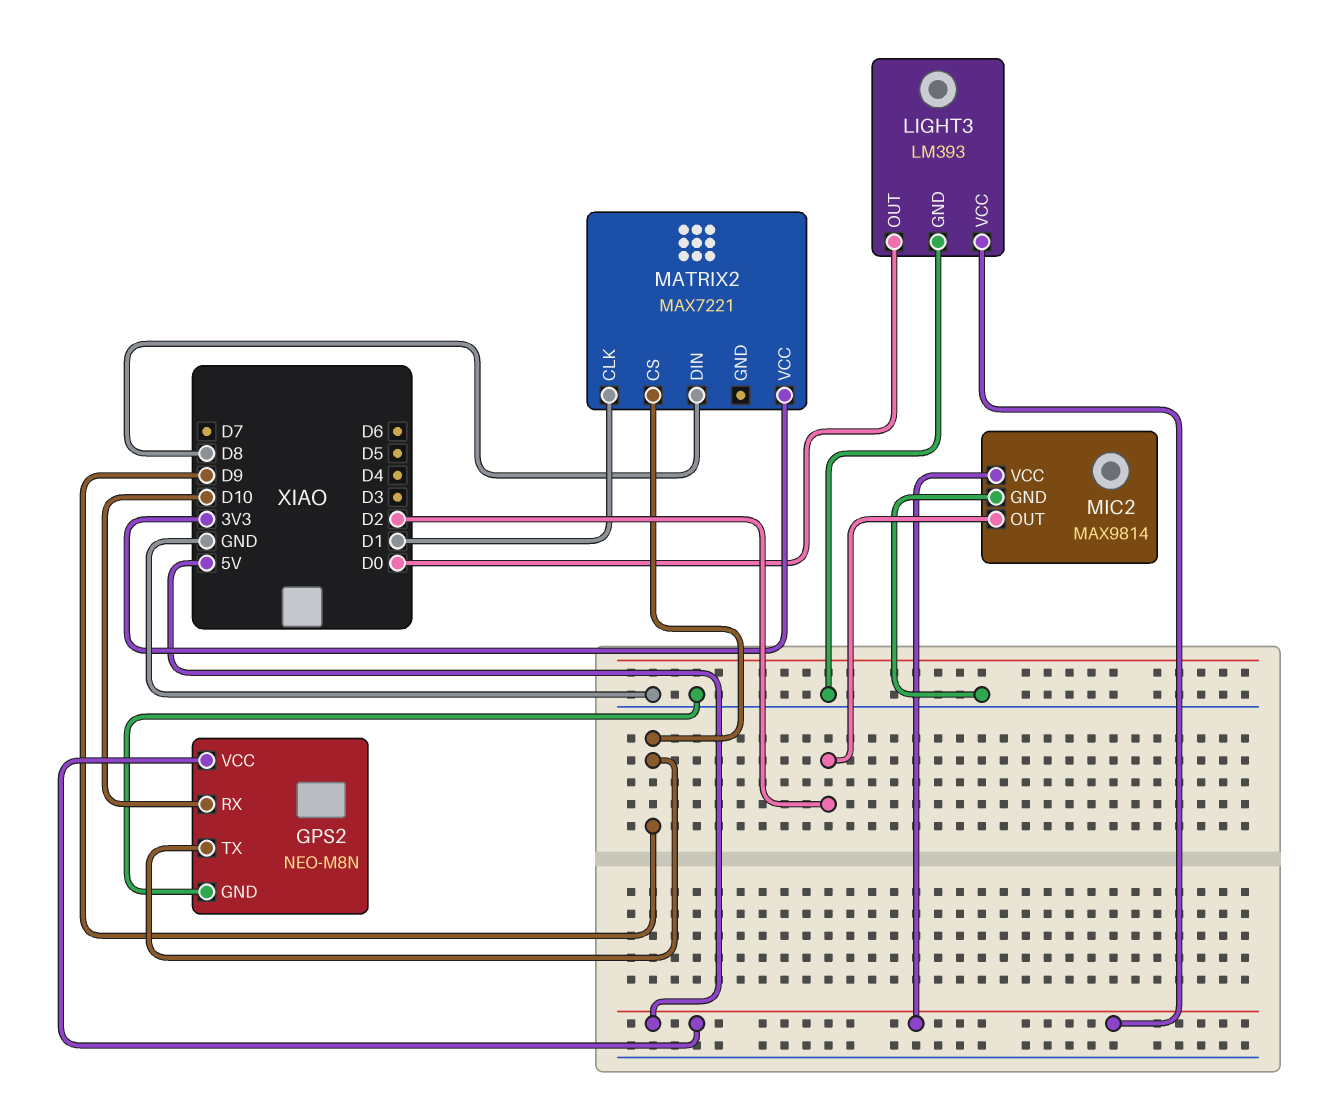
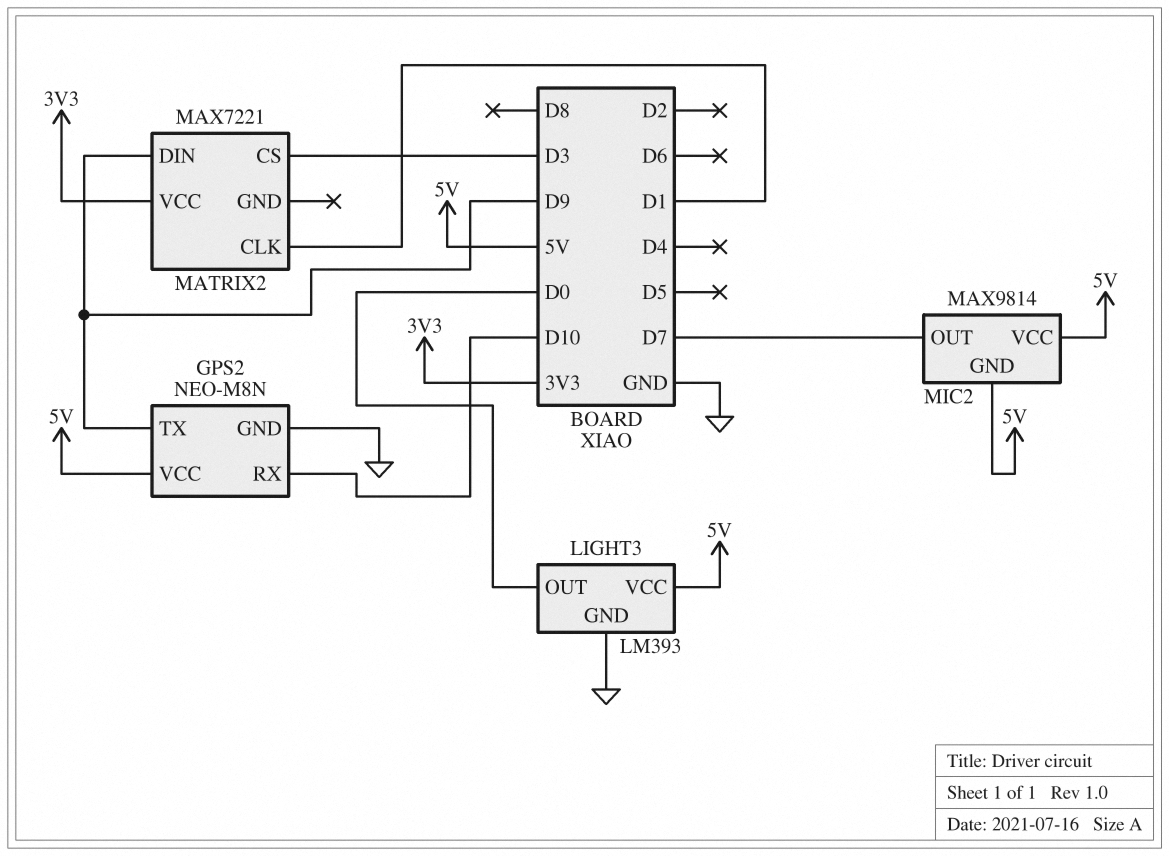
MATRIX2 pin CS: D9 -> D3
MATRIX2 pin DIN: D8 -> D9
MIC2 pin GND: GND -> 5V
MIC2 pin OUT: D2 -> D7

